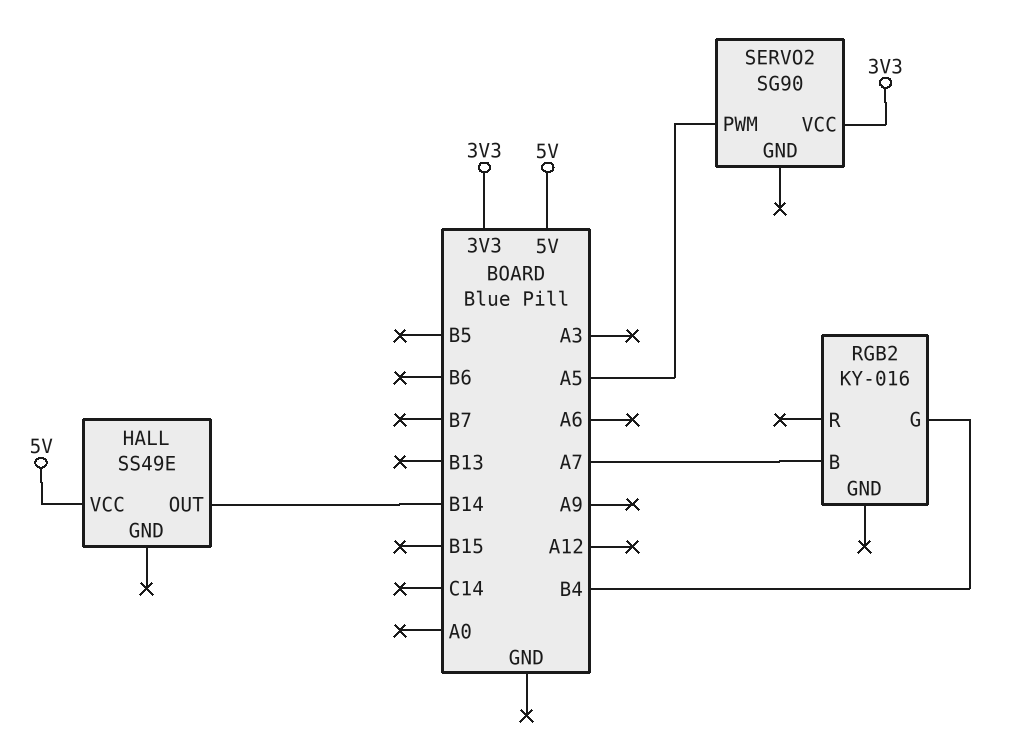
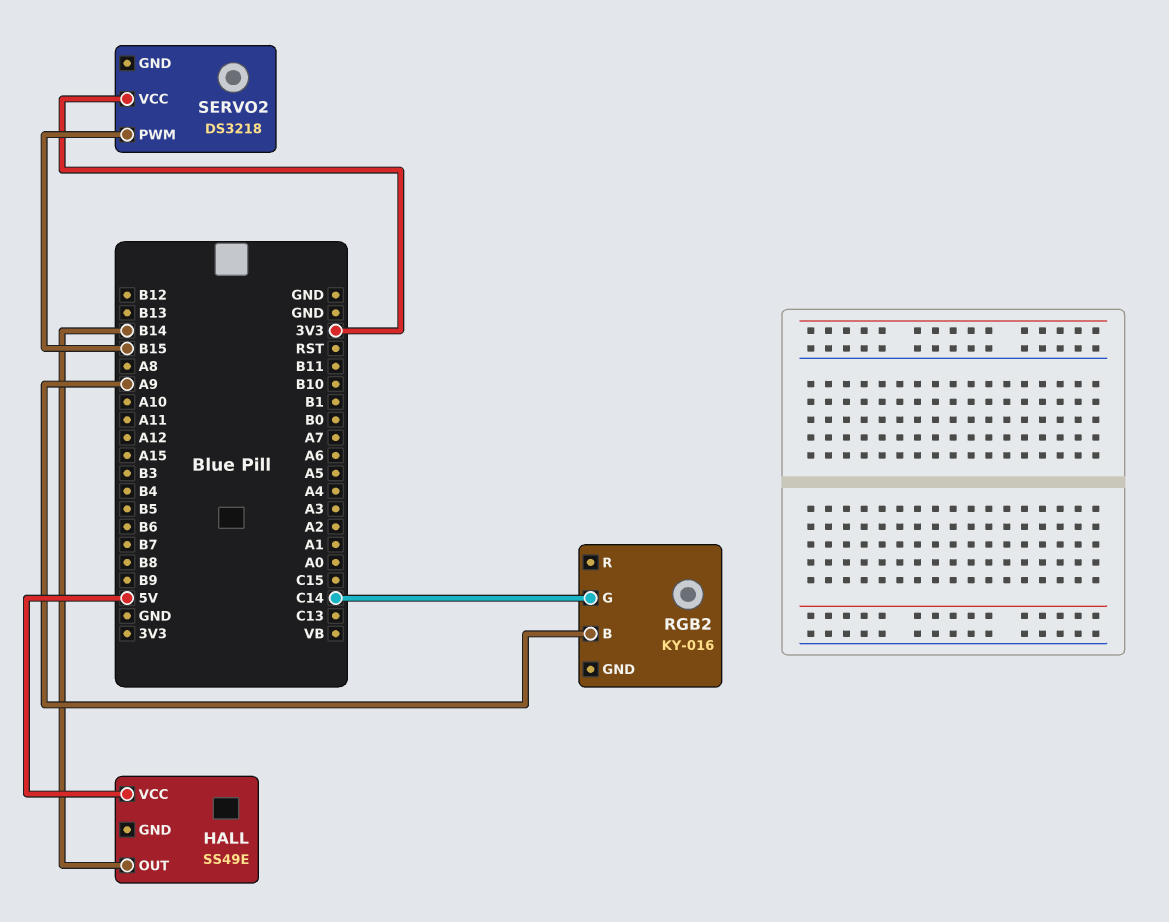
RGB2 pin B: A7 -> A9
RGB2 pin G: B4 -> C14
SERVO2: SG90 -> DS3218
SERVO2 pin PWM: A5 -> B15

